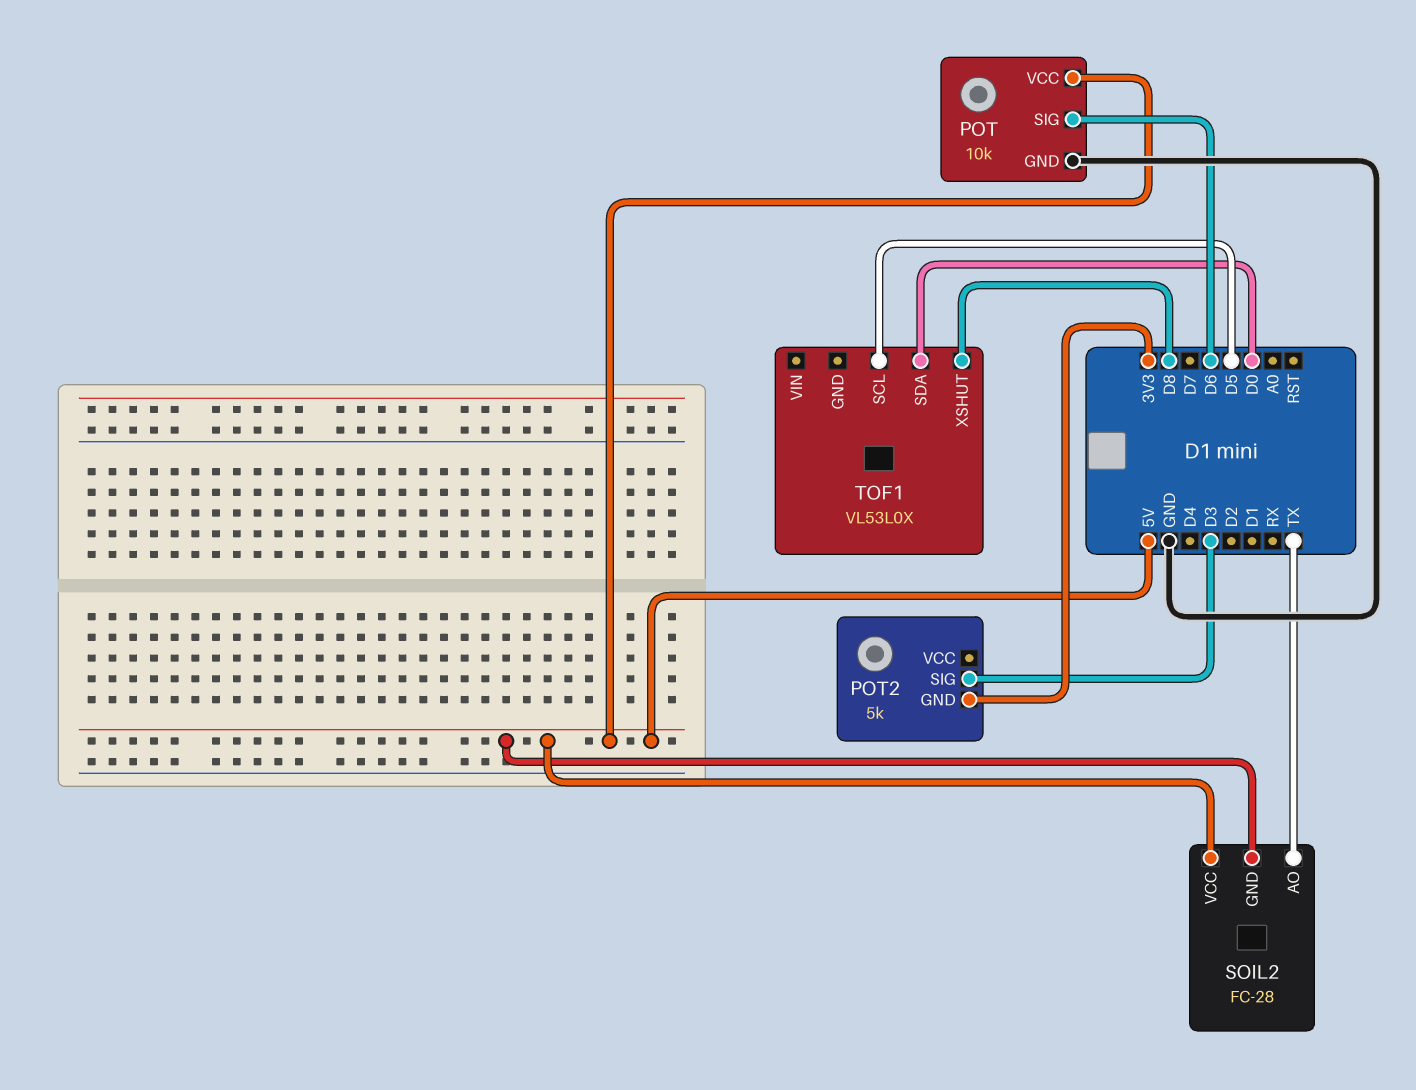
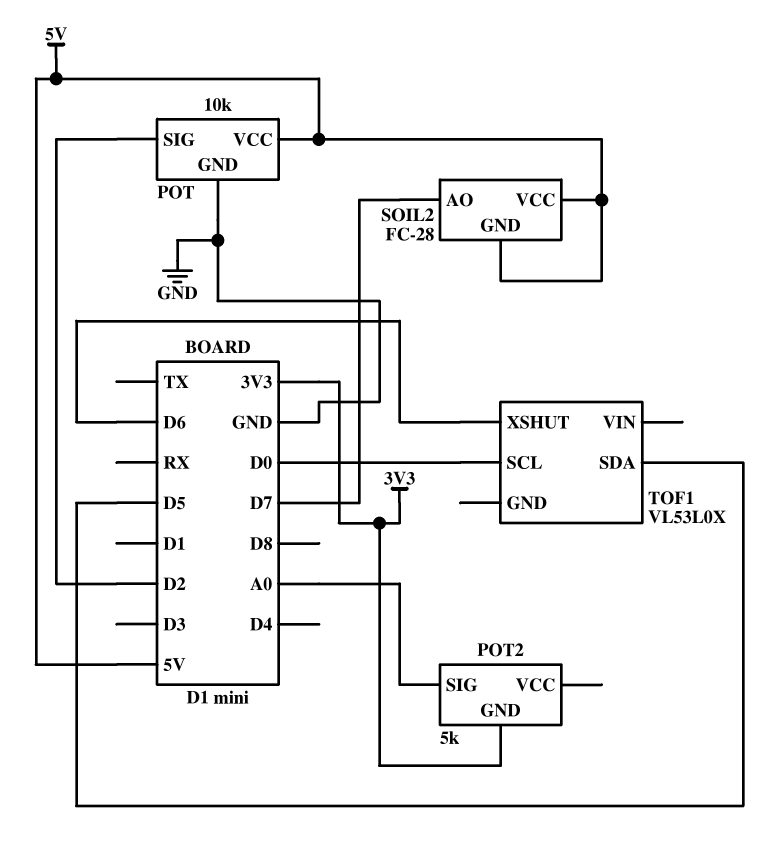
POT pin SIG: D6 -> D2
POT2 pin SIG: D3 -> A0
SOIL2 pin AO: TX -> D7
TOF1 pin SCL: D5 -> D0
TOF1 pin SDA: D0 -> D5
TOF1 pin XSHUT: D8 -> D6

